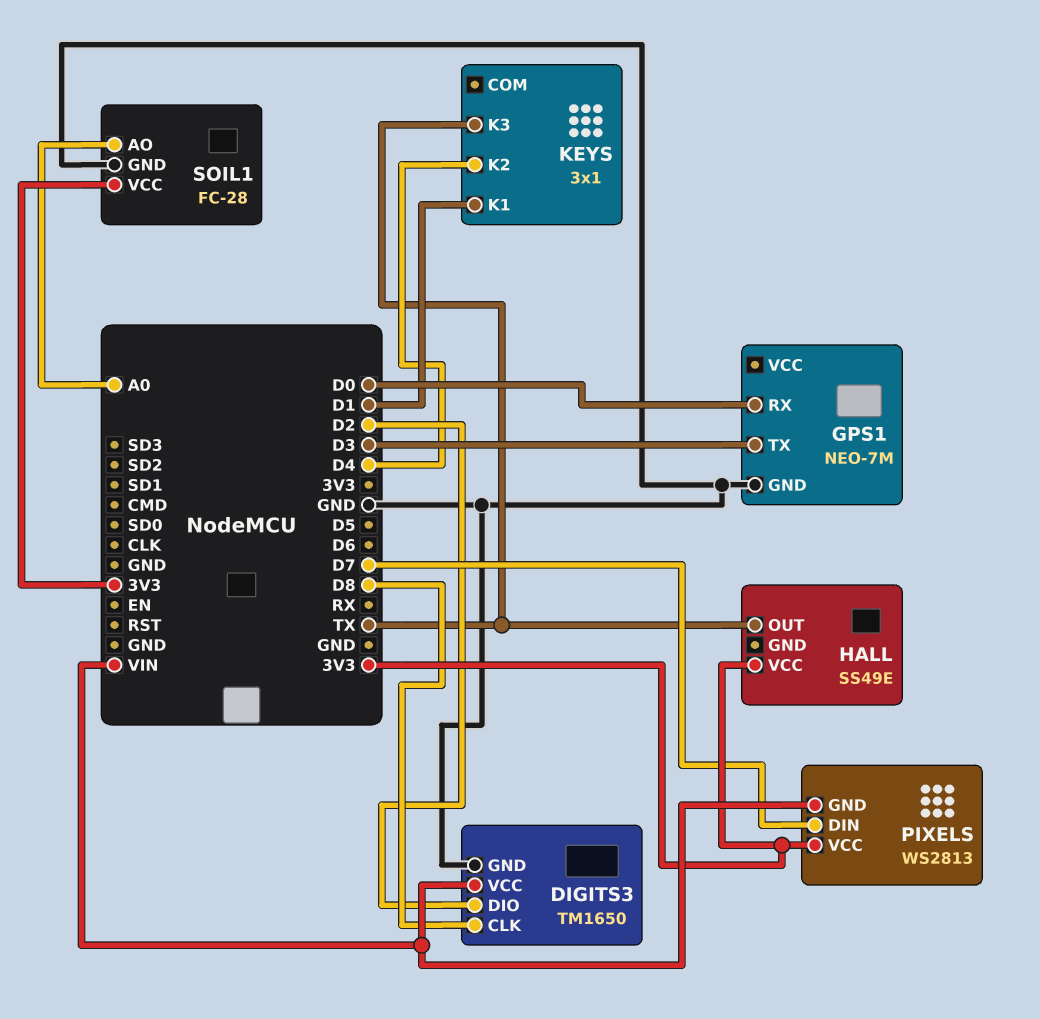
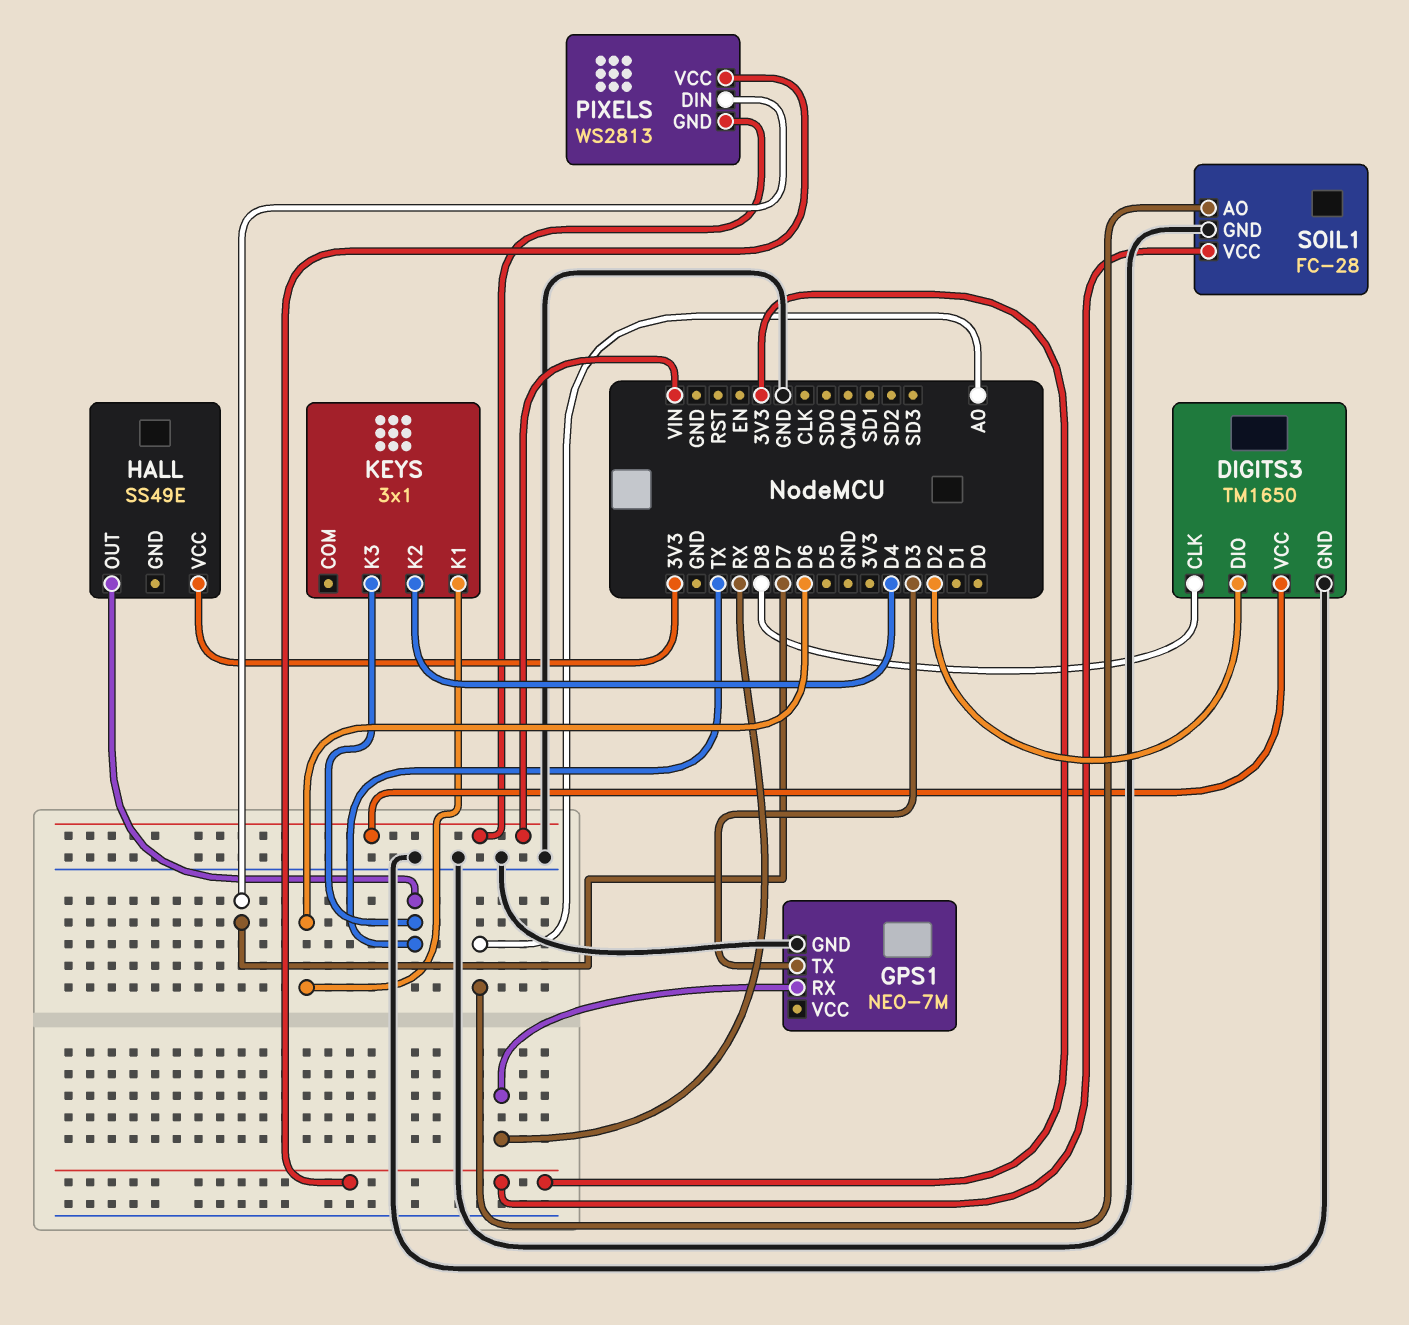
GPS1 pin RX: D0 -> RX
KEYS pin K1: D1 -> D6

